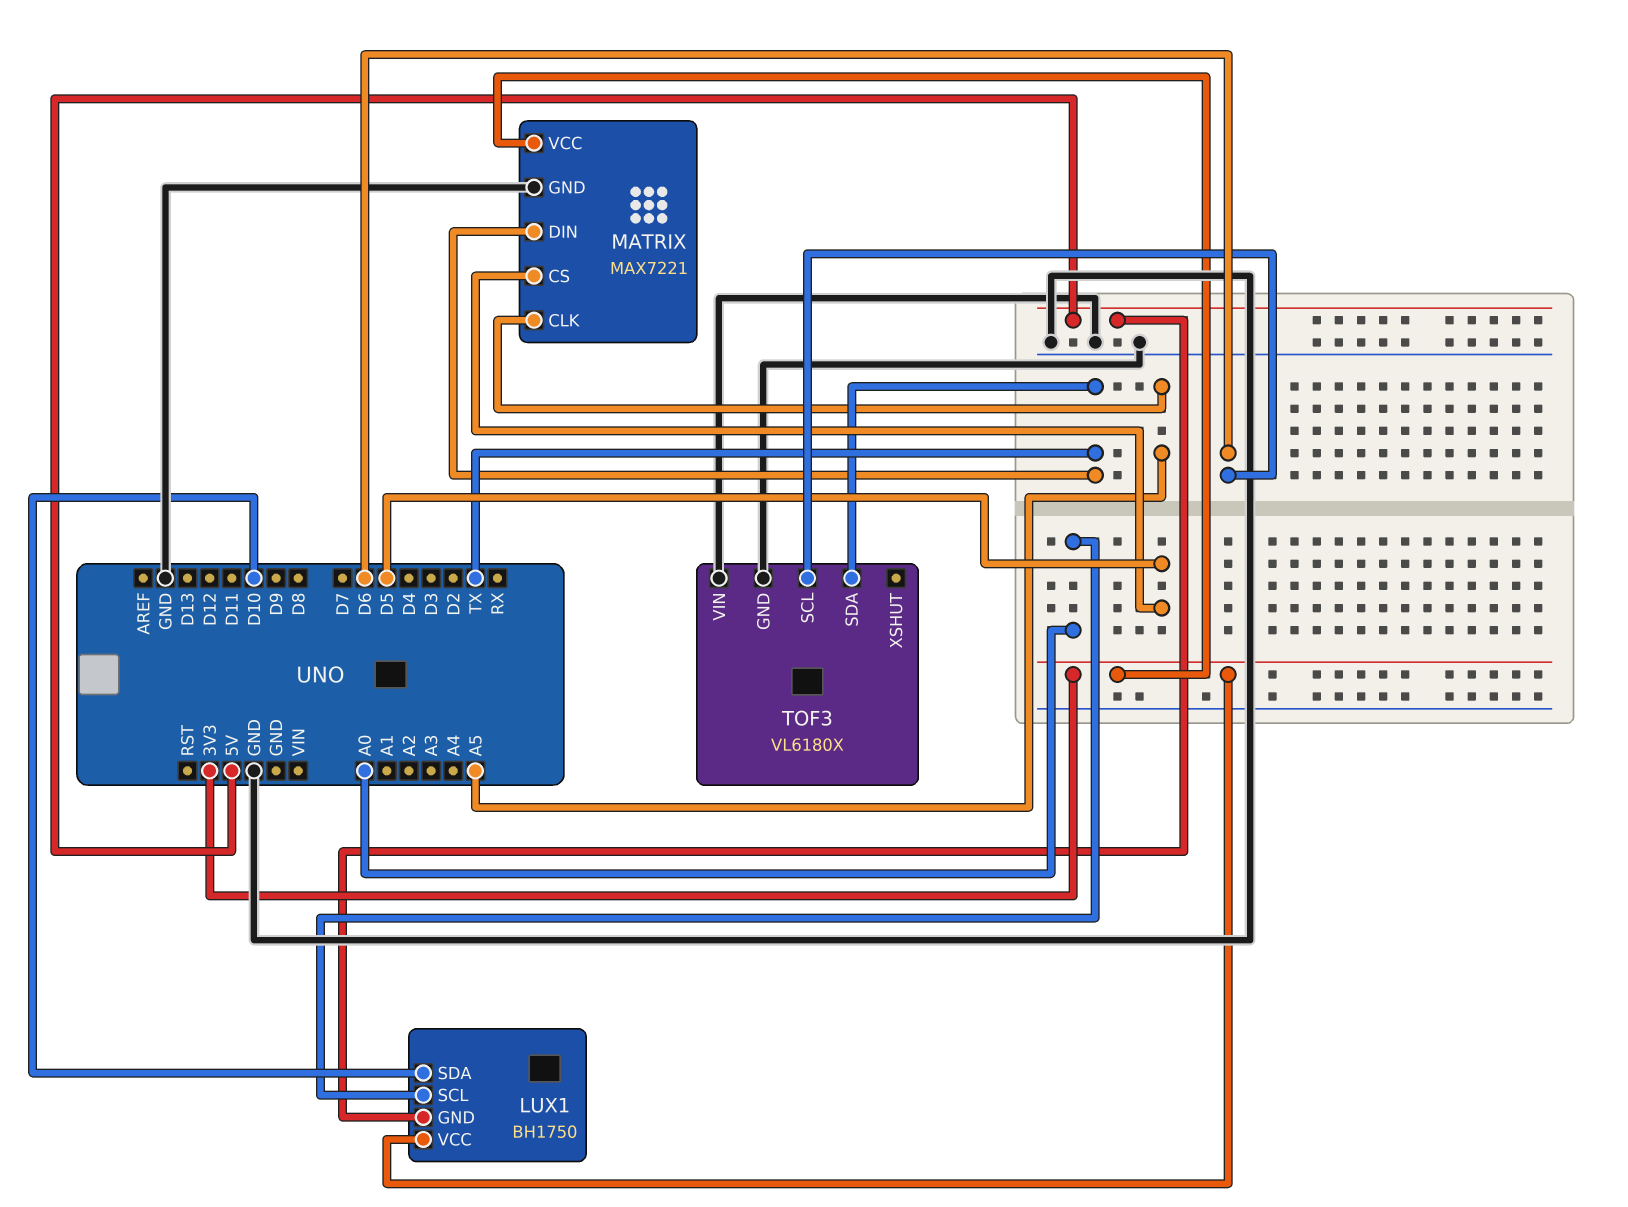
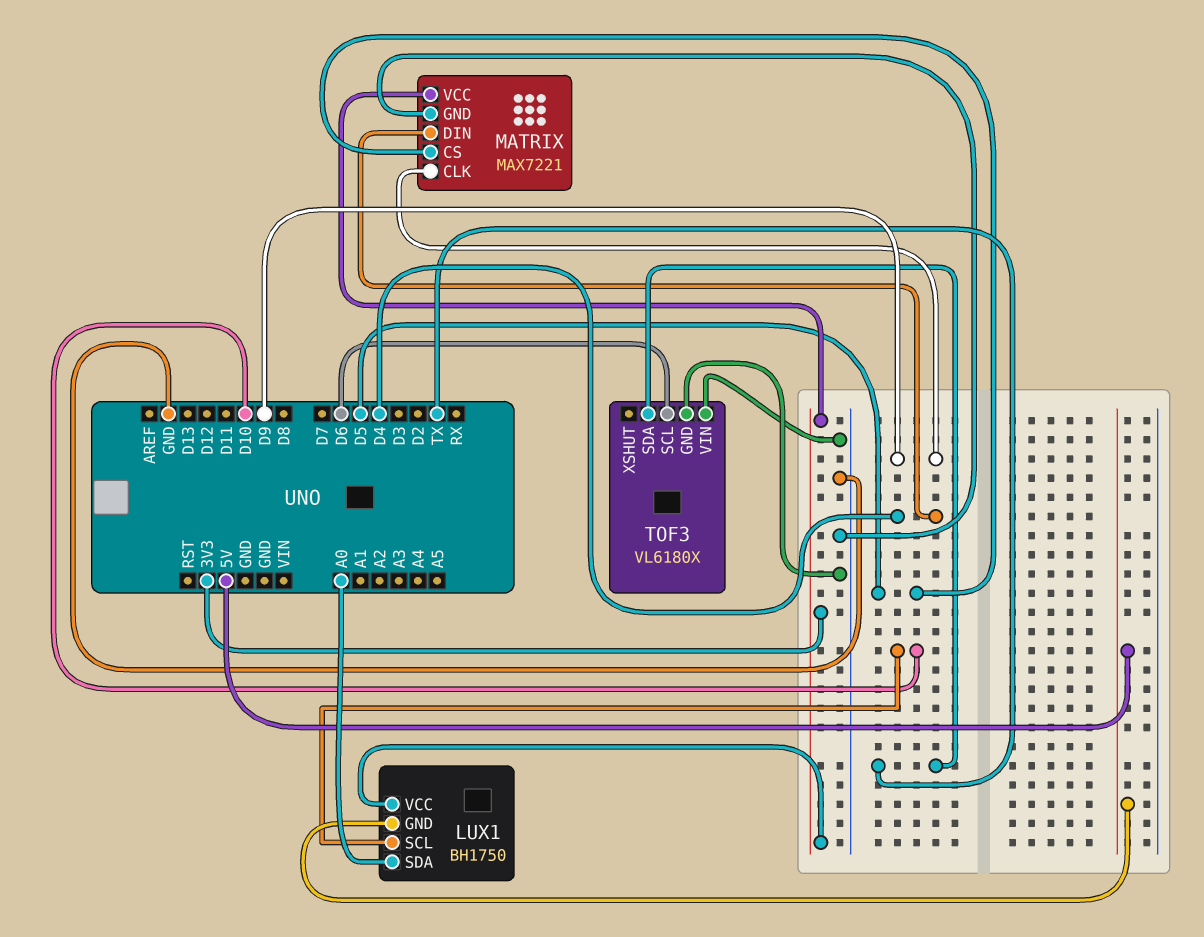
LUX1 pin SCL: A0 -> D10
LUX1 pin SDA: D10 -> A0
MATRIX pin CLK: A5 -> D9
MATRIX pin DIN: TX -> D4

